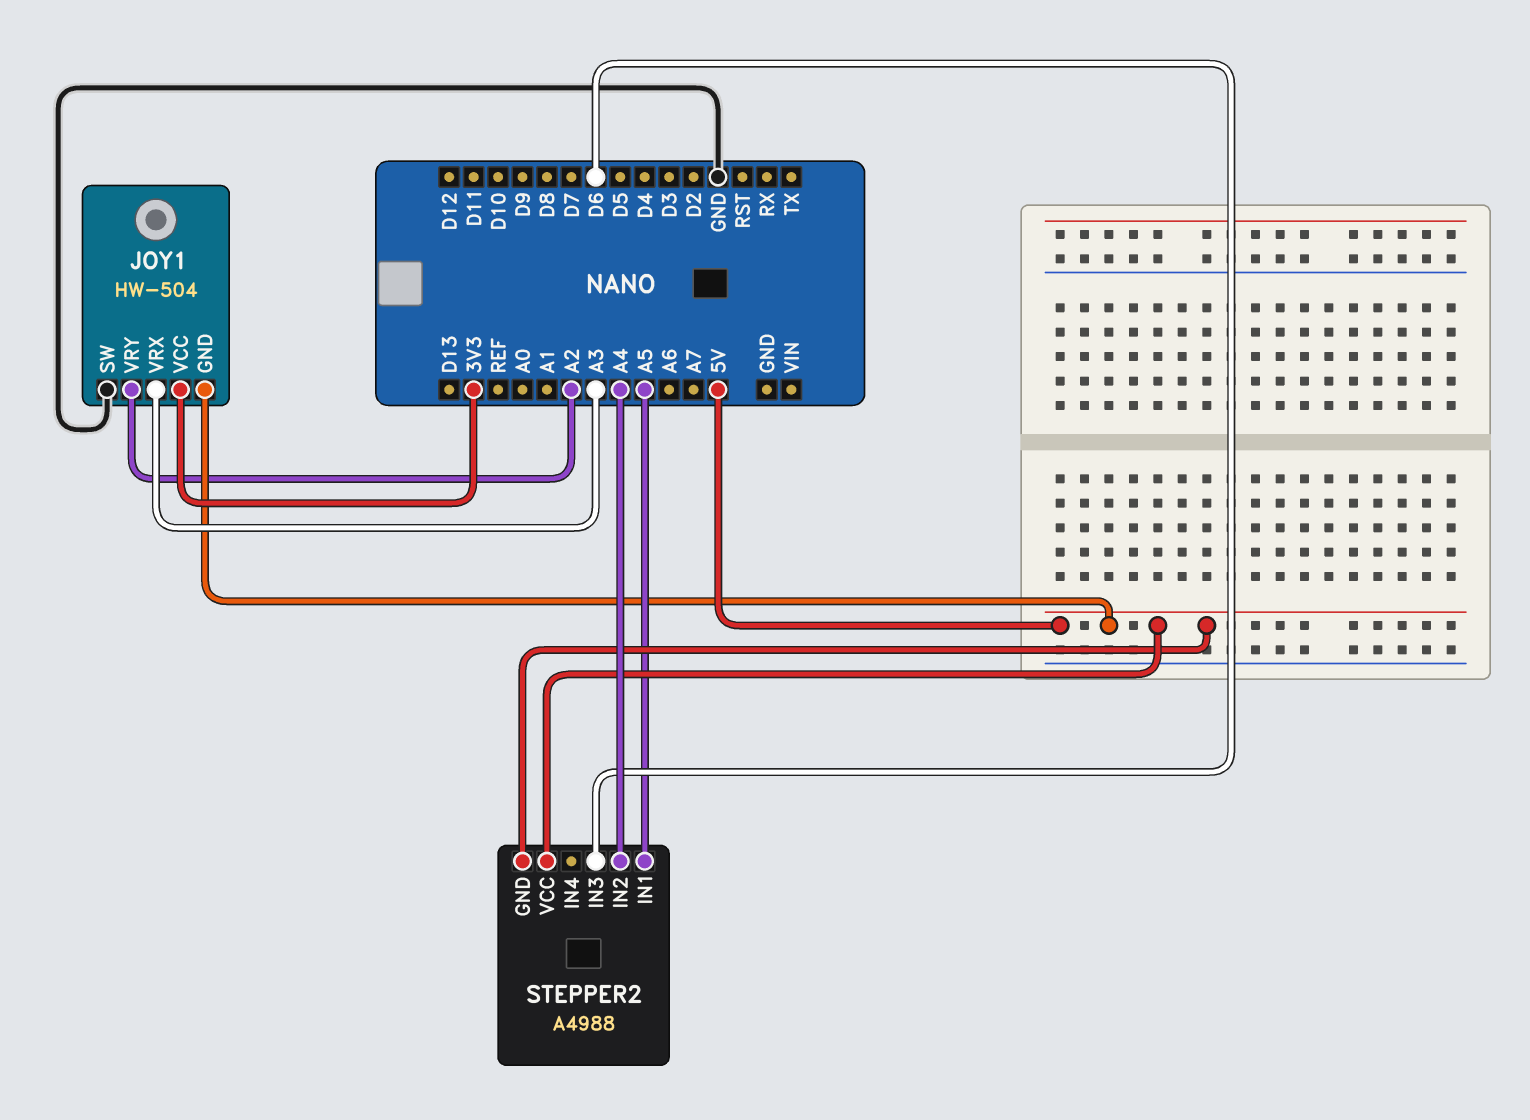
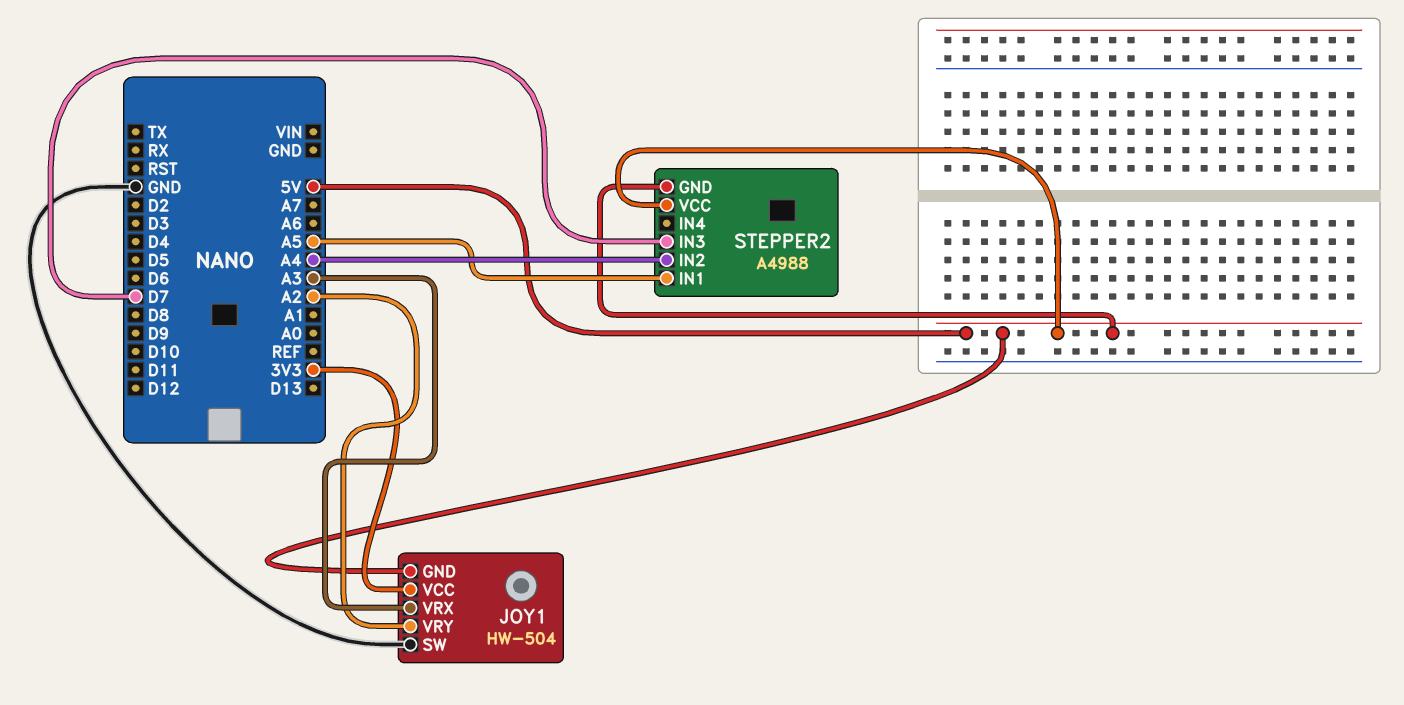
STEPPER2 pin IN3: D6 -> D7

